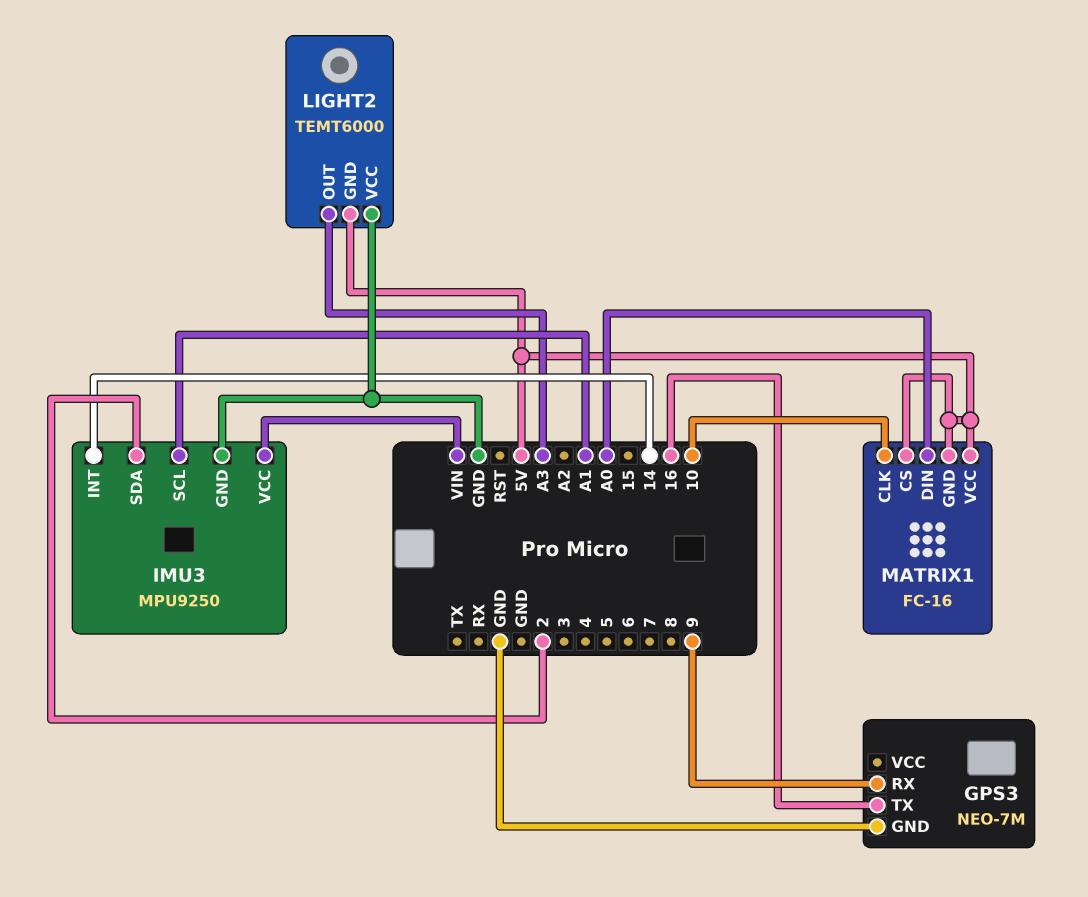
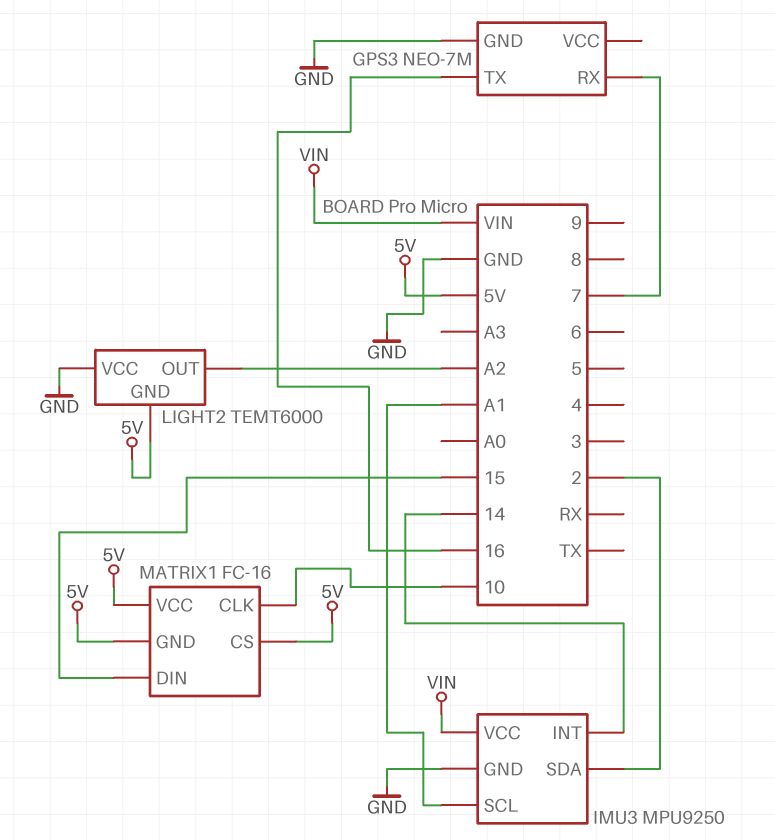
GPS3 pin RX: 9 -> 7
LIGHT2 pin OUT: A3 -> A2
MATRIX1 pin DIN: A0 -> 15

